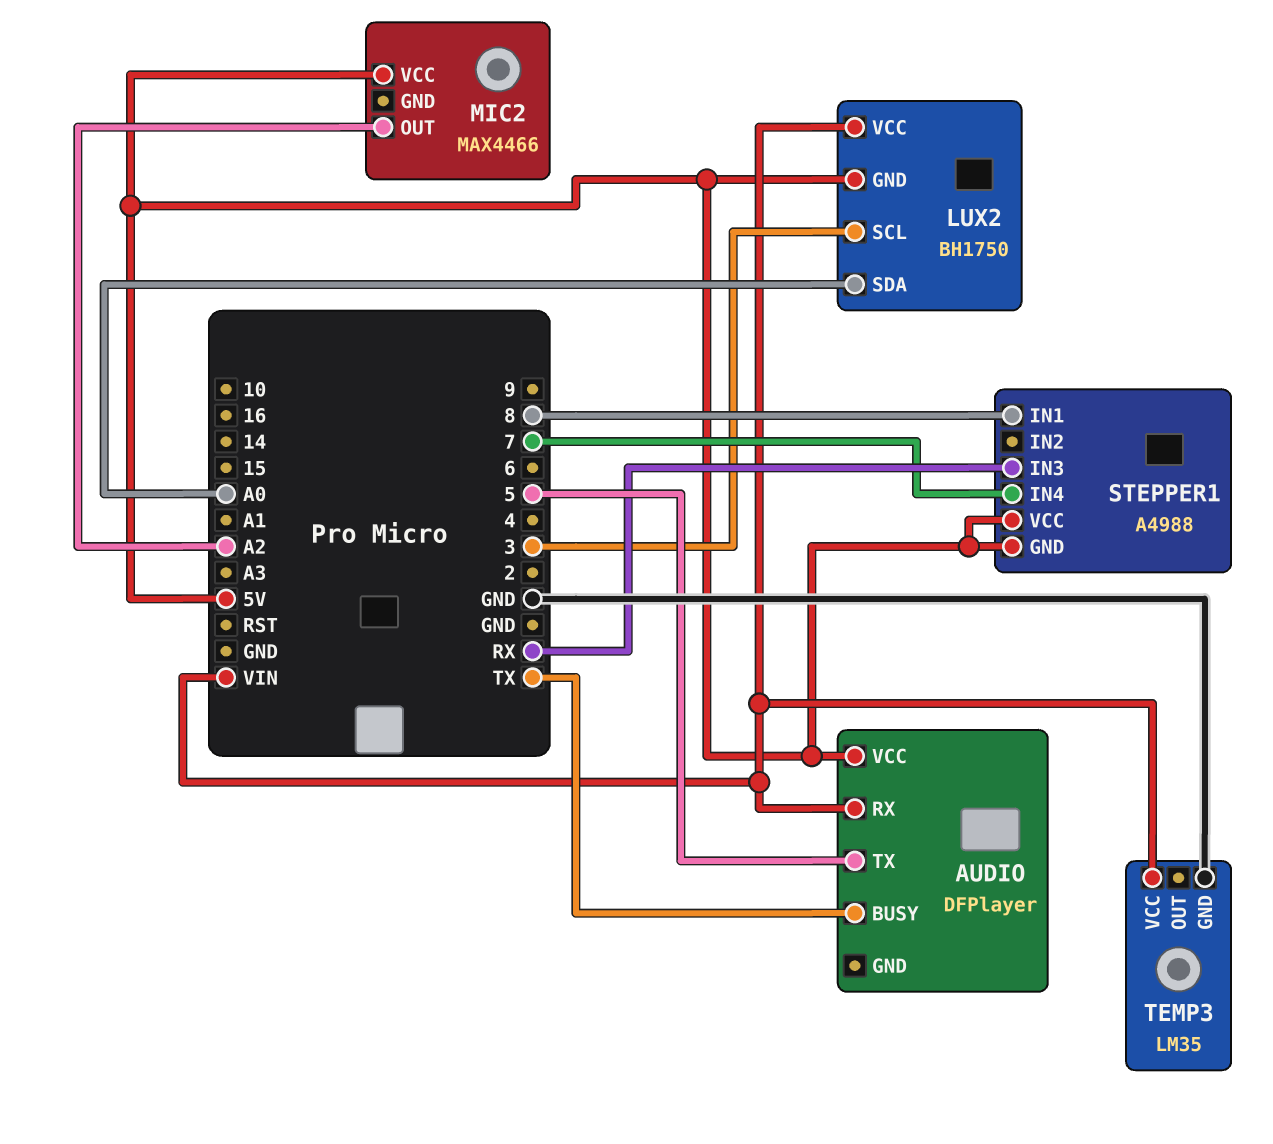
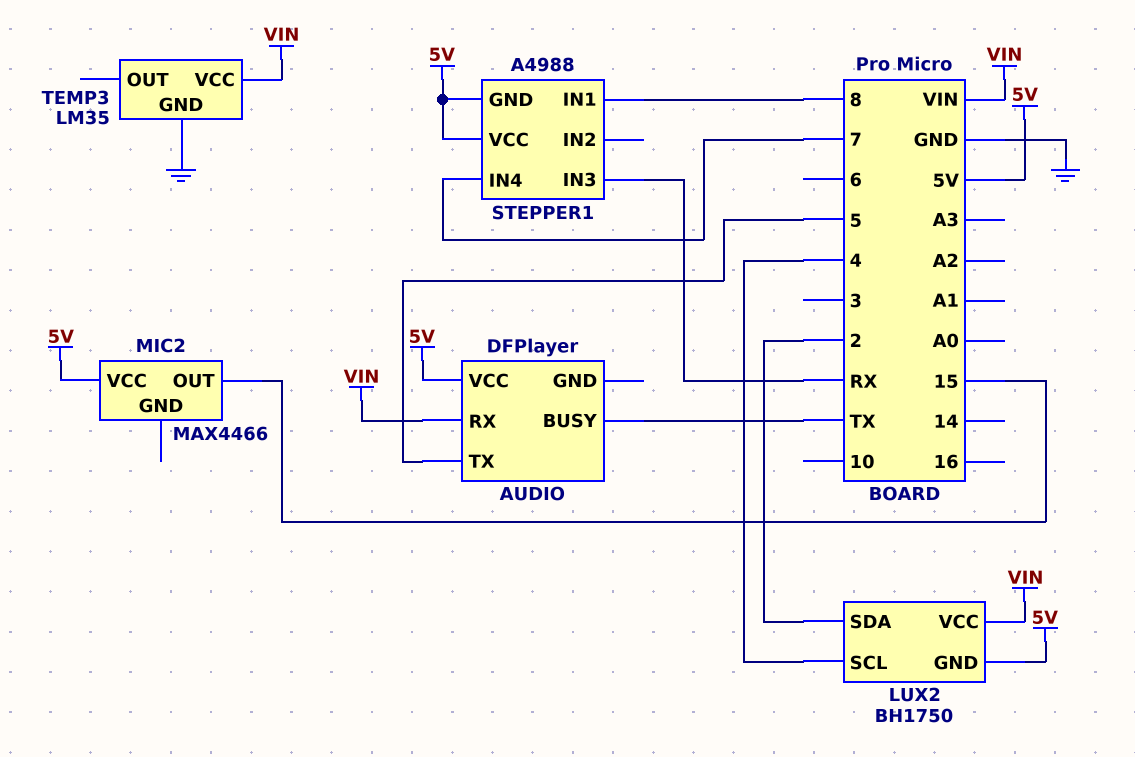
LUX2 pin SCL: 3 -> 4
LUX2 pin SDA: A0 -> 2
MIC2 pin OUT: A2 -> 15

